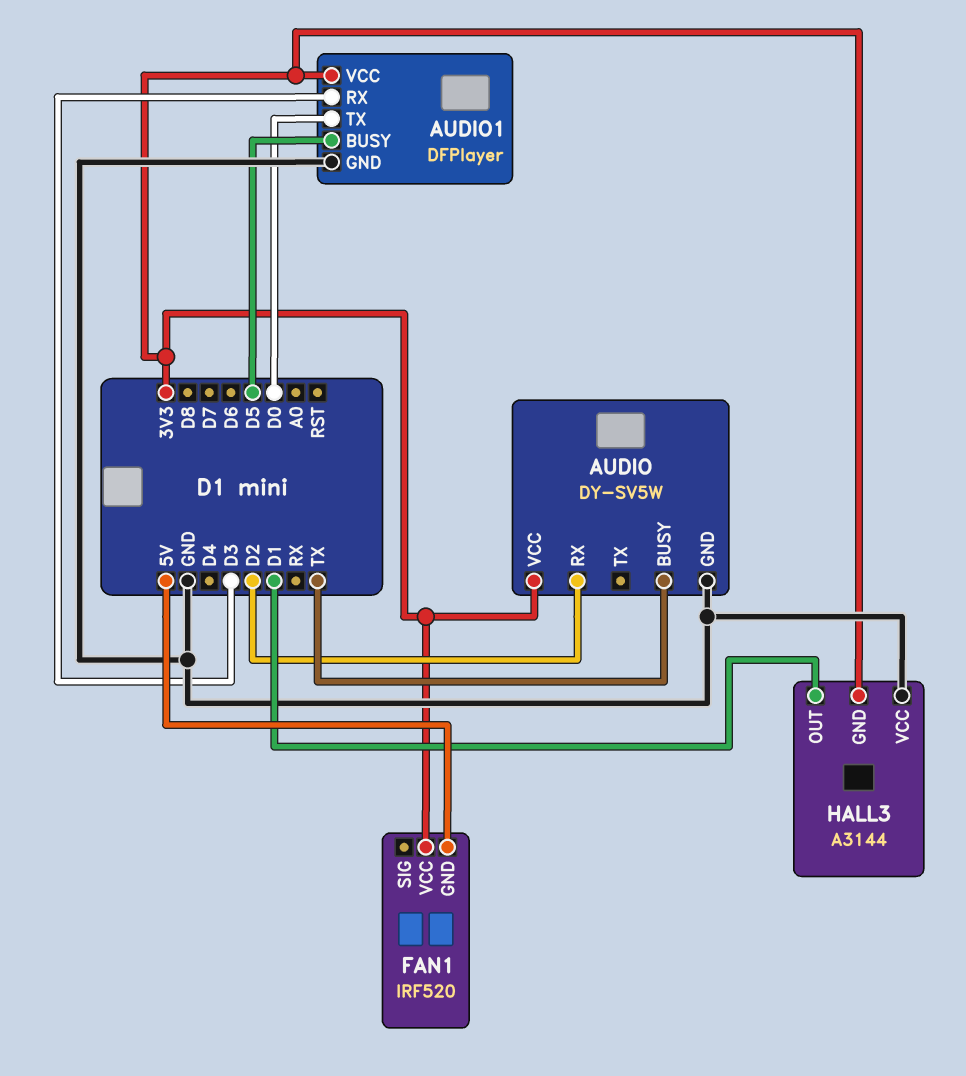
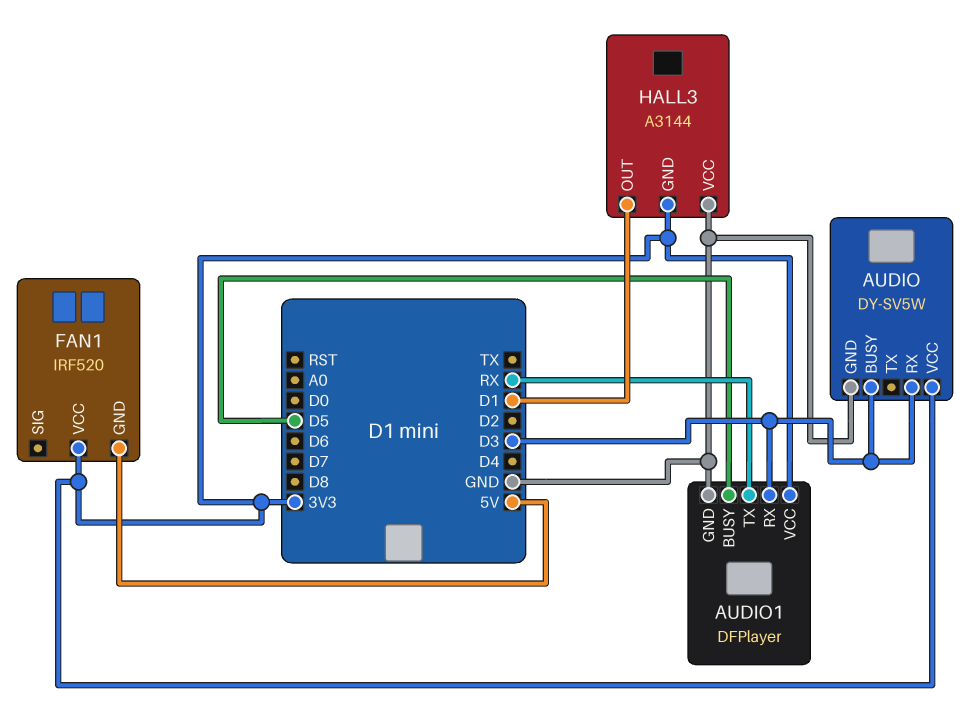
AUDIO pin BUSY: TX -> D3
AUDIO pin RX: D2 -> D3
AUDIO1 pin TX: D0 -> RX

